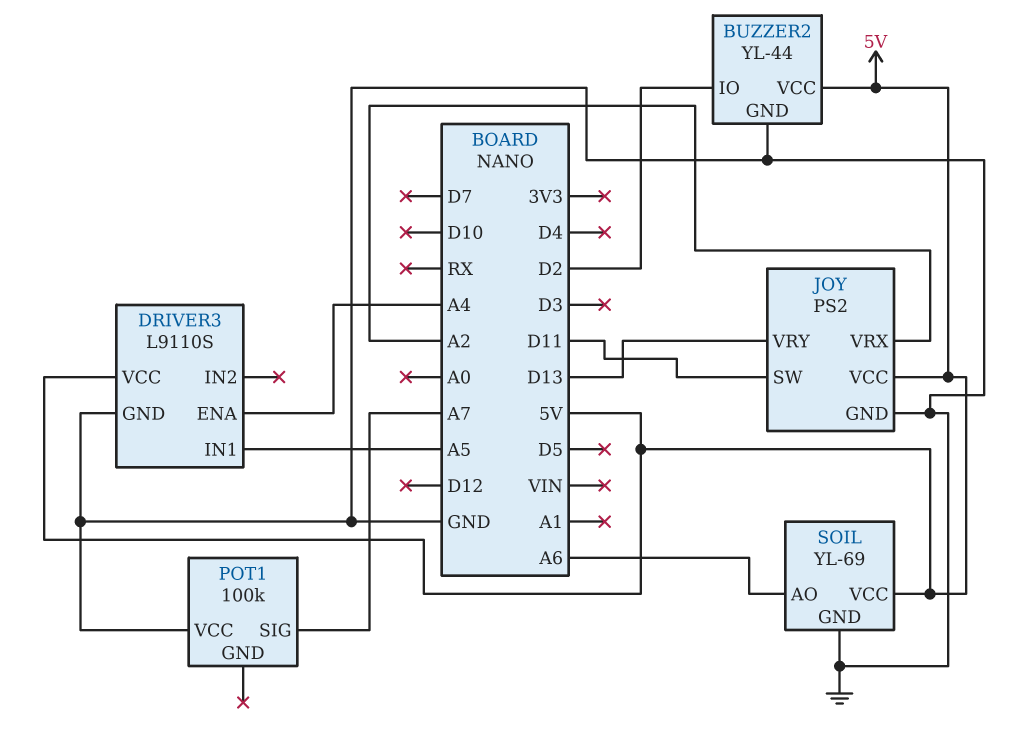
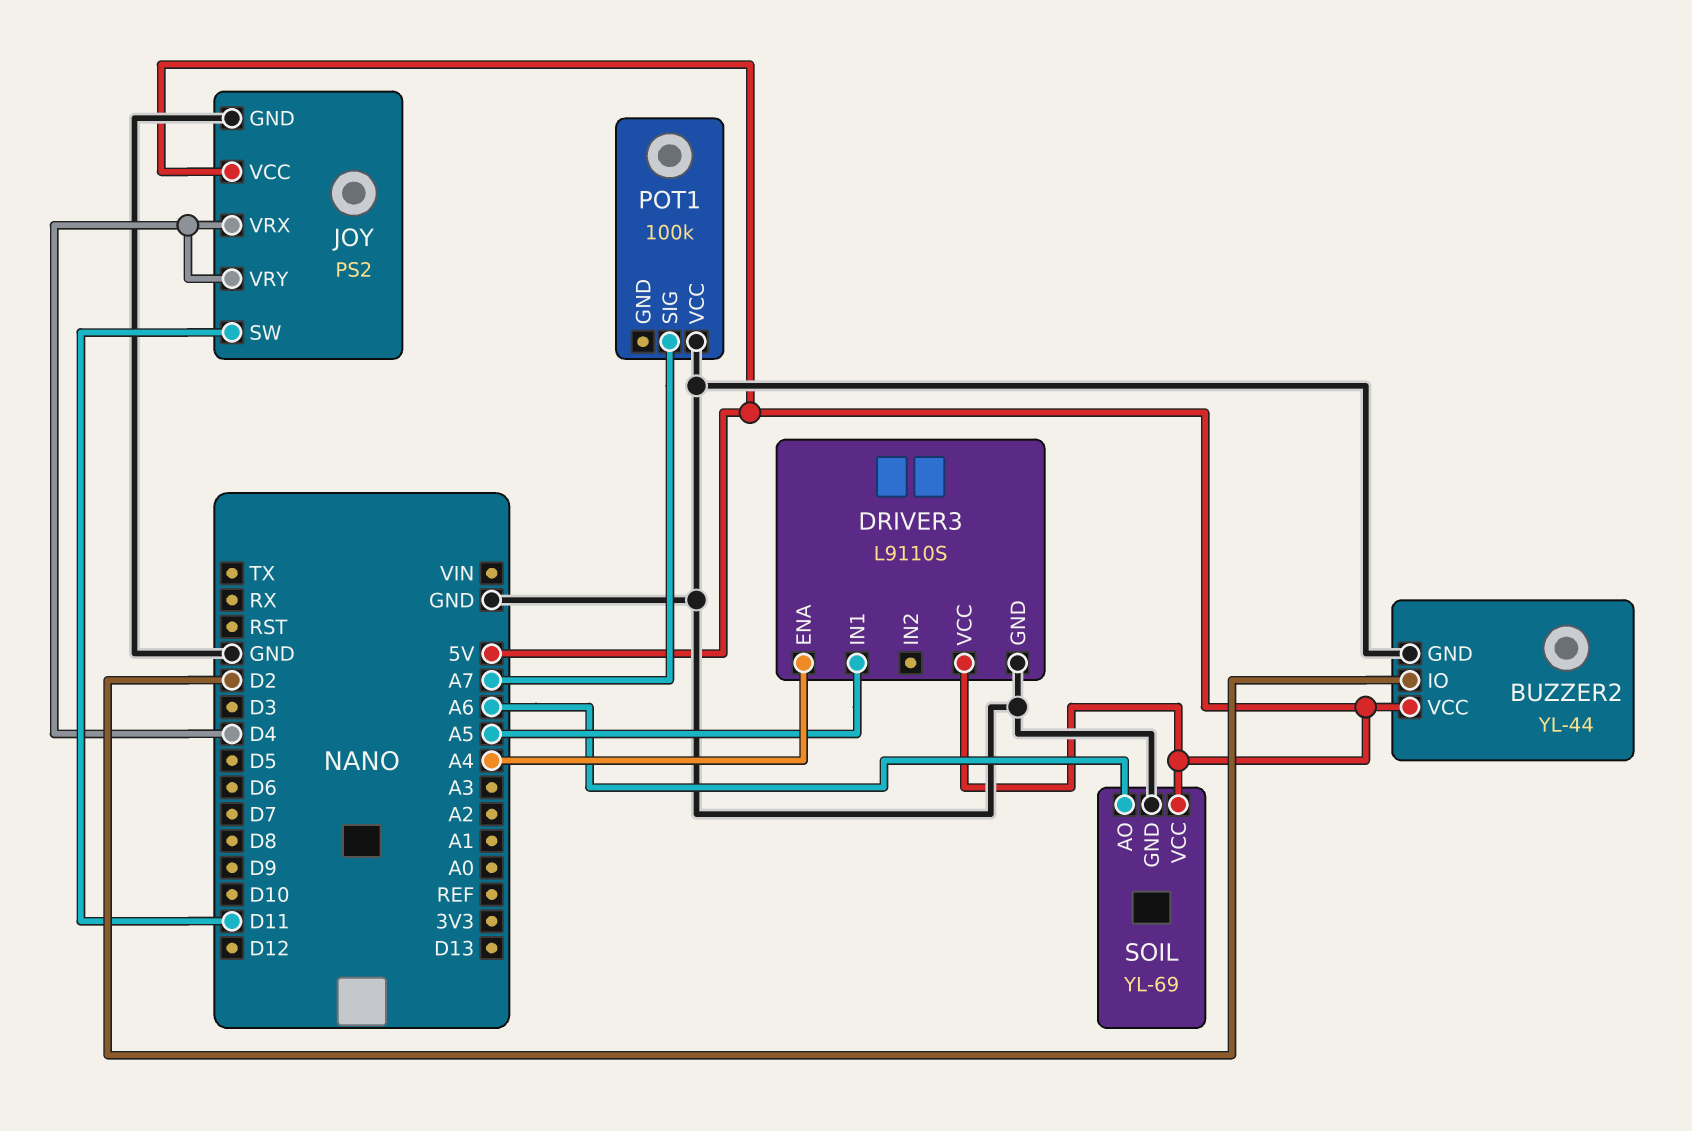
JOY pin VRX: A2 -> D4
JOY pin VRY: D13 -> D4

